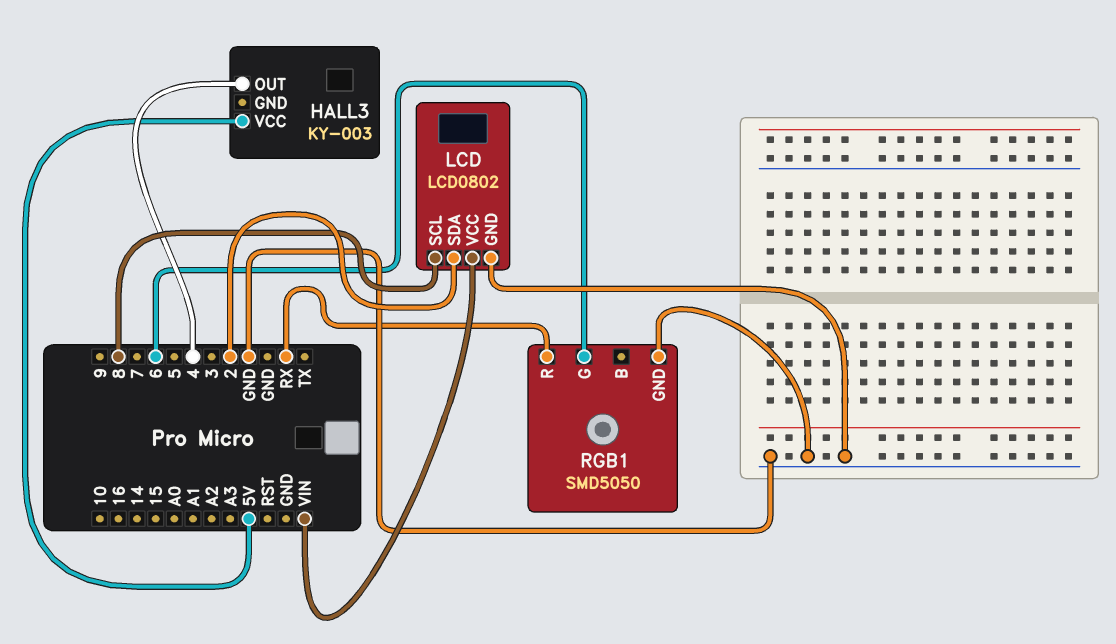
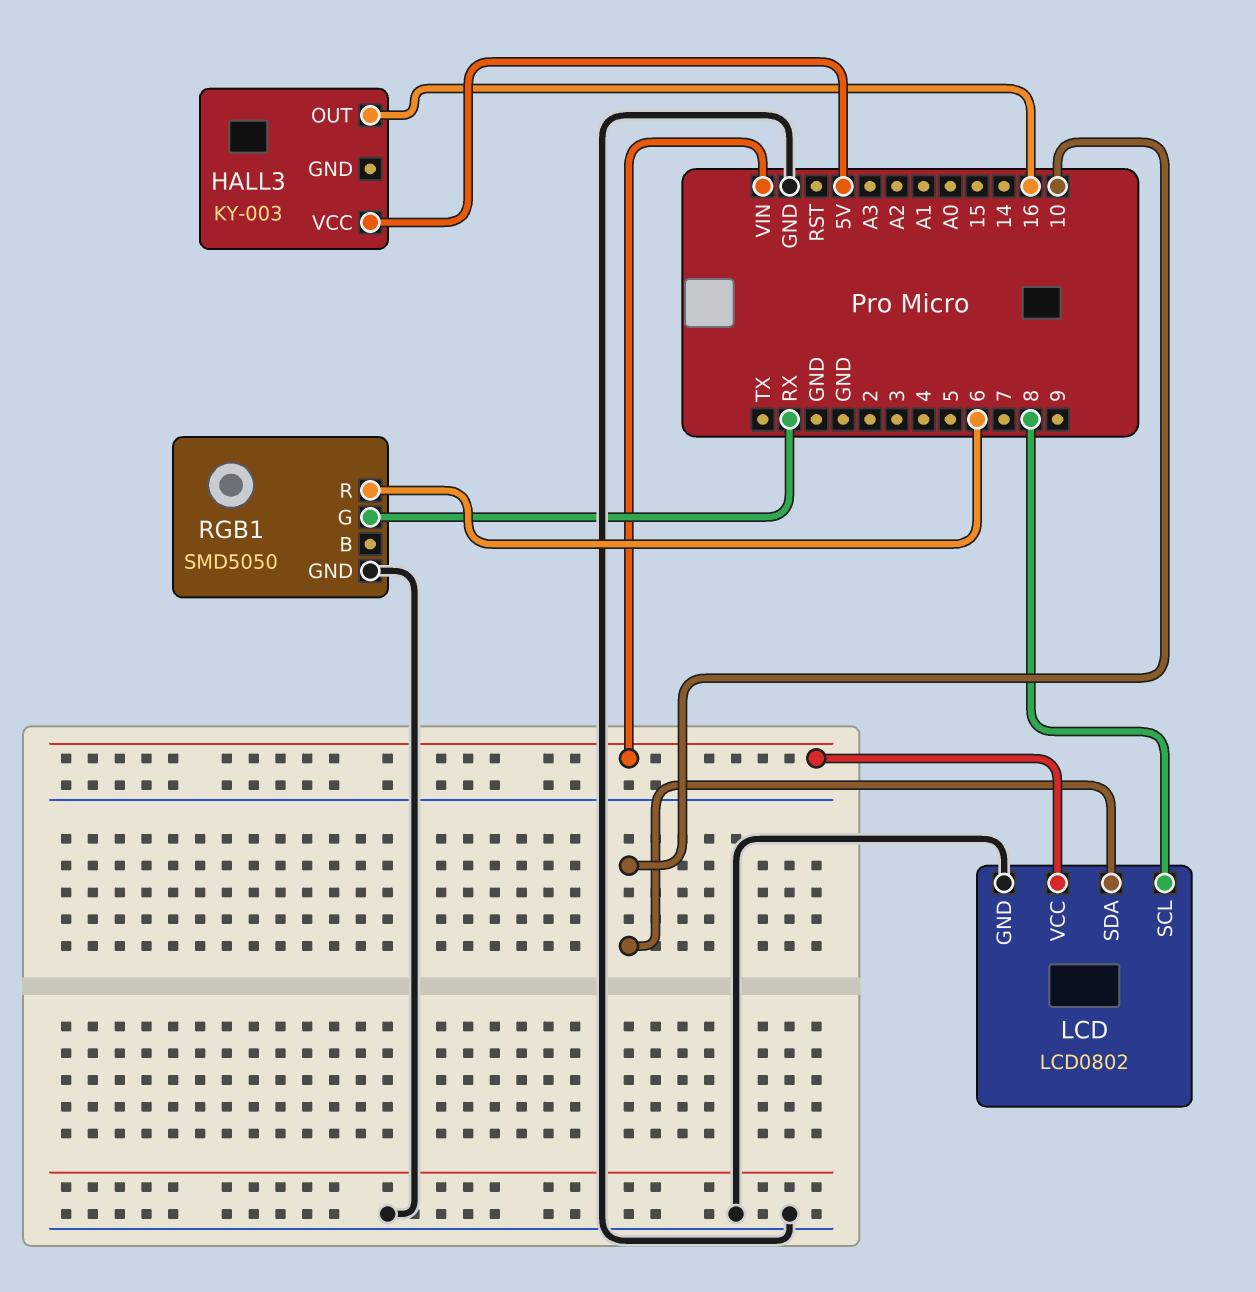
HALL3 pin OUT: 4 -> 16
LCD pin SDA: 2 -> 10
RGB1 pin G: 6 -> RX
RGB1 pin R: RX -> 6

